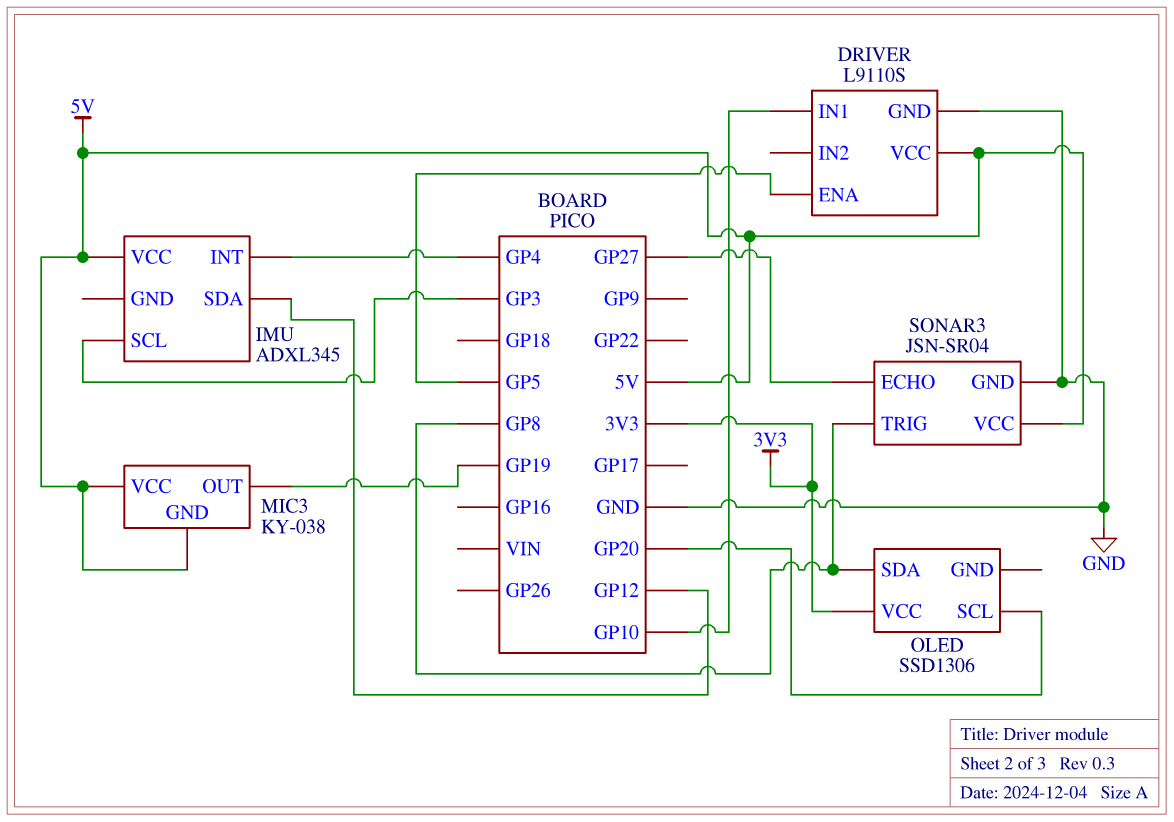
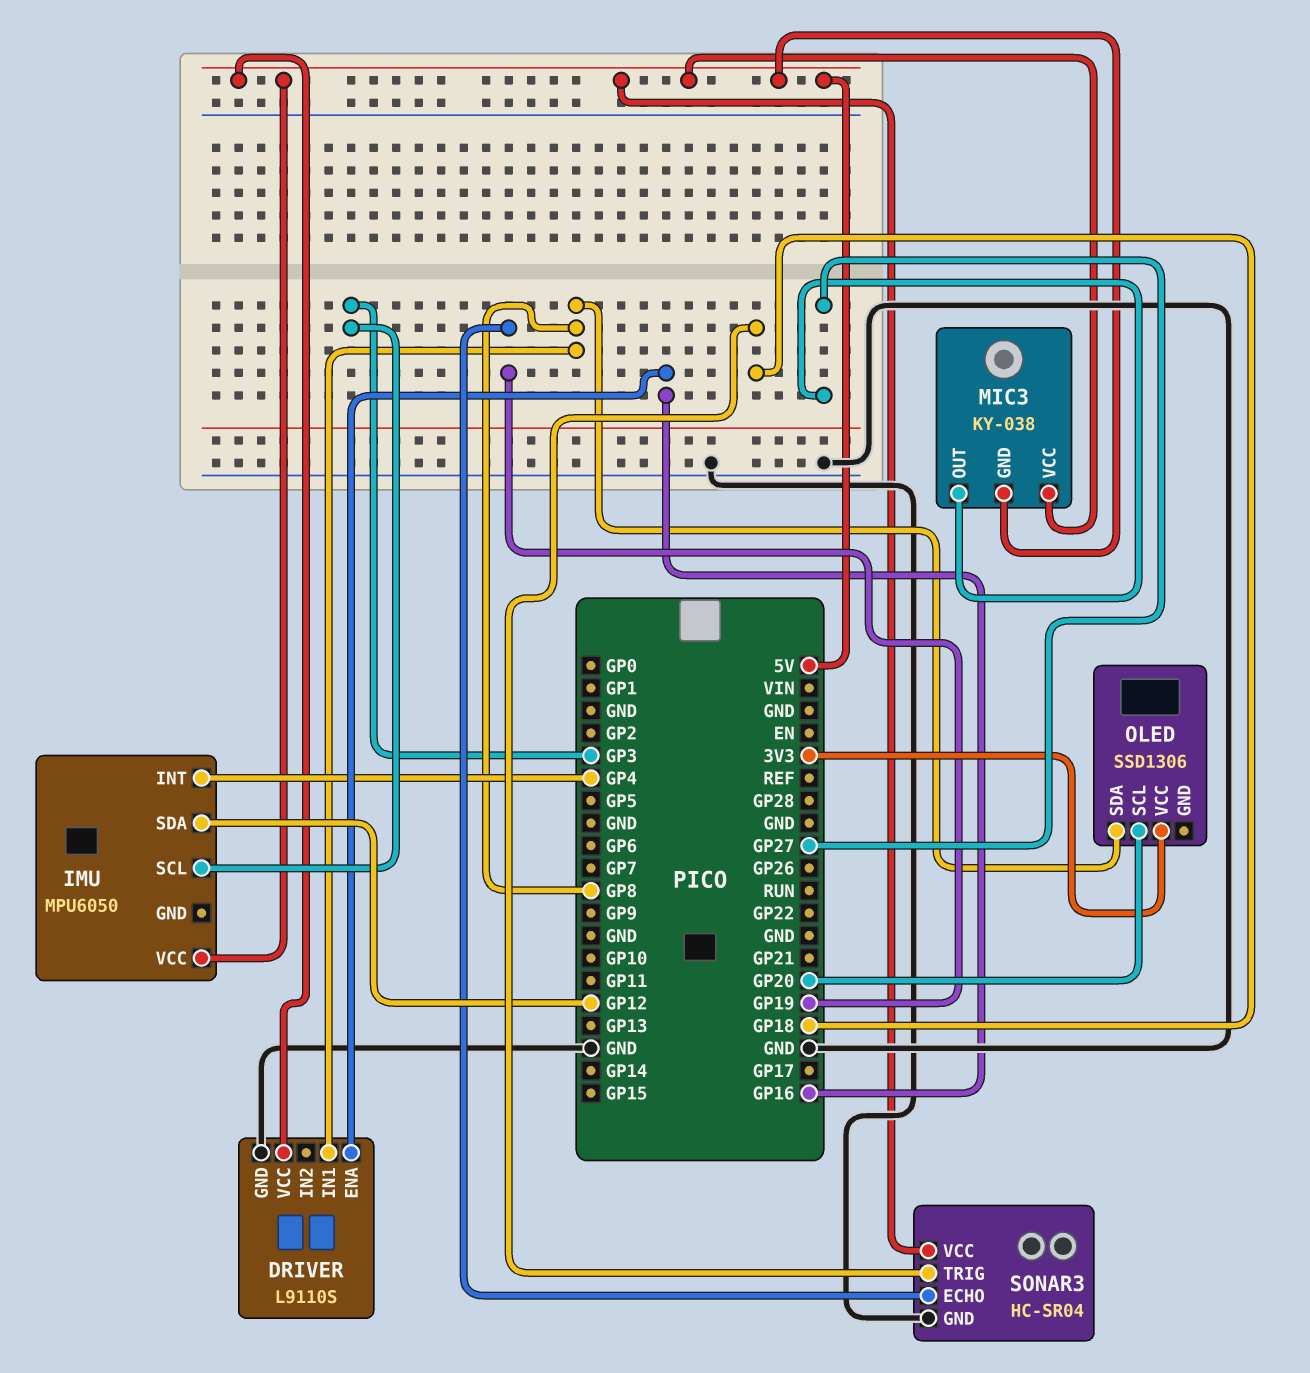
DRIVER pin ENA: GP5 -> GP16
DRIVER pin IN1: GP10 -> GP8
IMU: ADXL345 -> MPU6050
MIC3 pin OUT: GP19 -> GP27
SONAR3: JSN-SR04 -> HC-SR04
SONAR3 pin ECHO: GP27 -> GP19
SONAR3 pin TRIG: GP8 -> GP18

